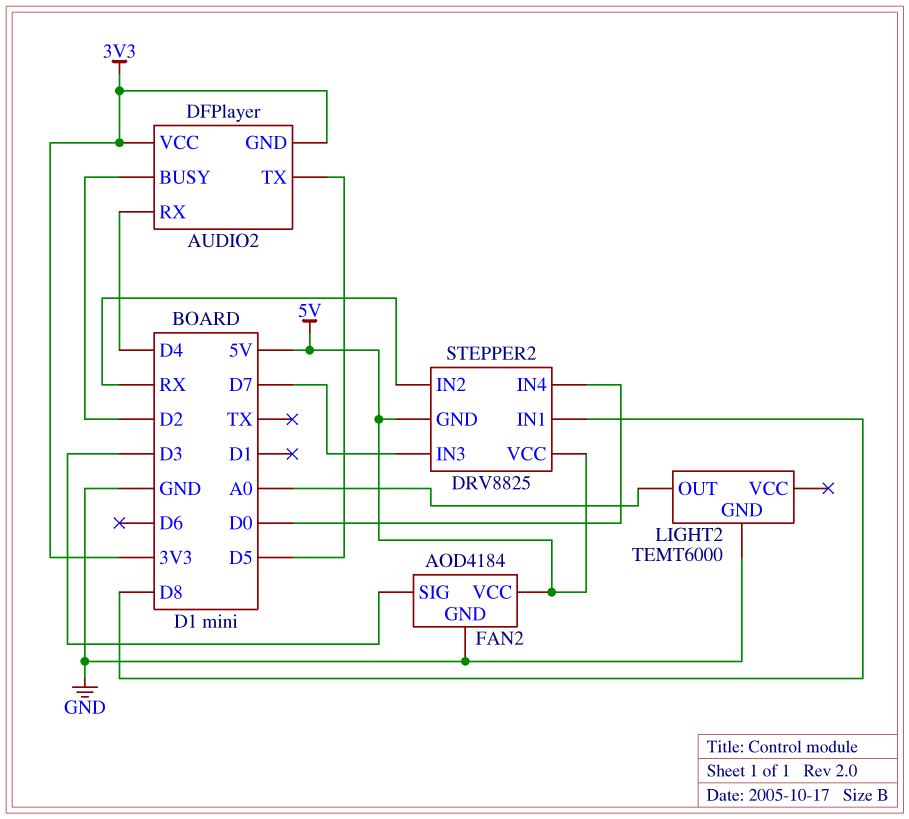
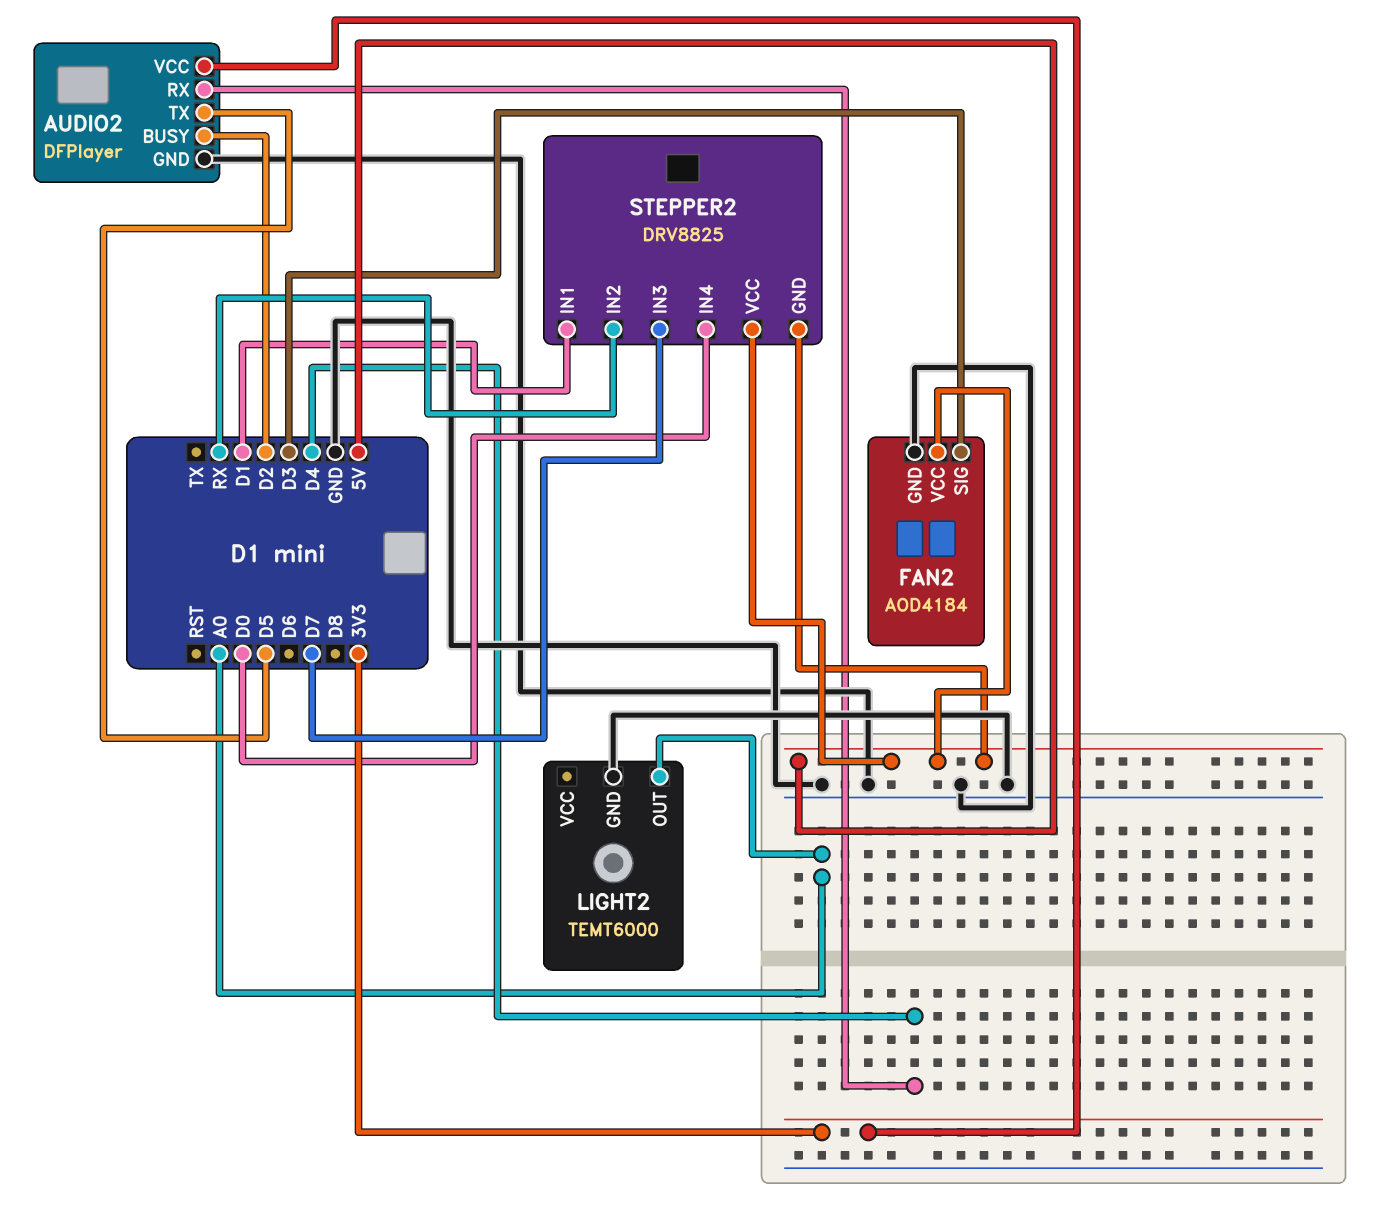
AUDIO2 pin GND: 3V3 -> GND
STEPPER2 pin IN1: D8 -> D1

